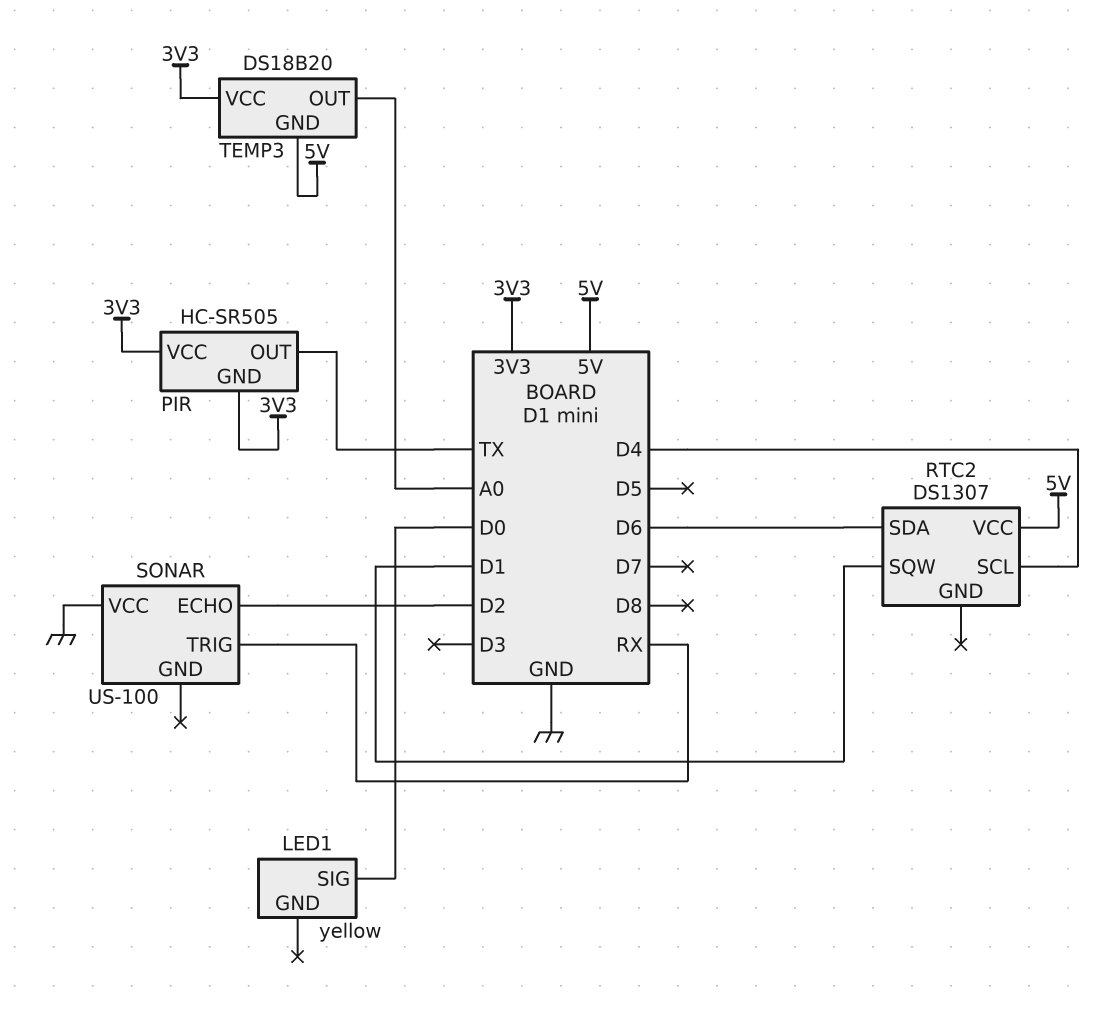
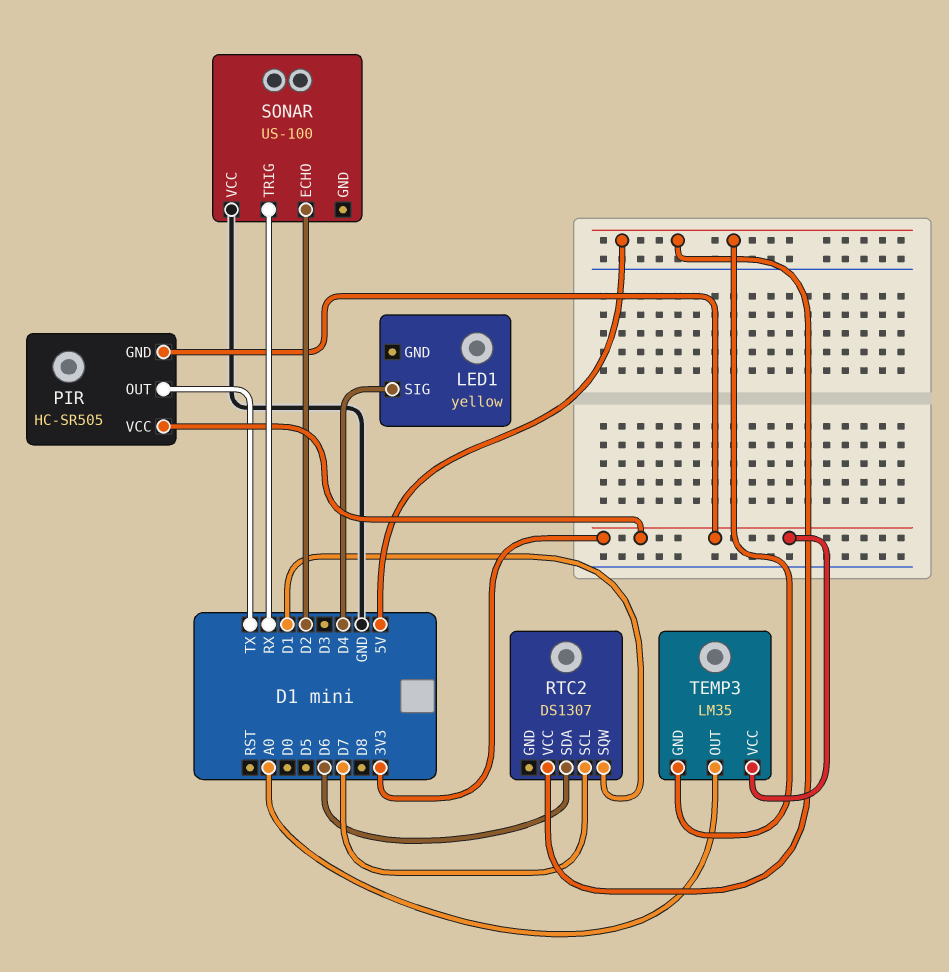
LED1 pin SIG: D0 -> D4
RTC2 pin SCL: D4 -> D7
TEMP3: DS18B20 -> LM35

